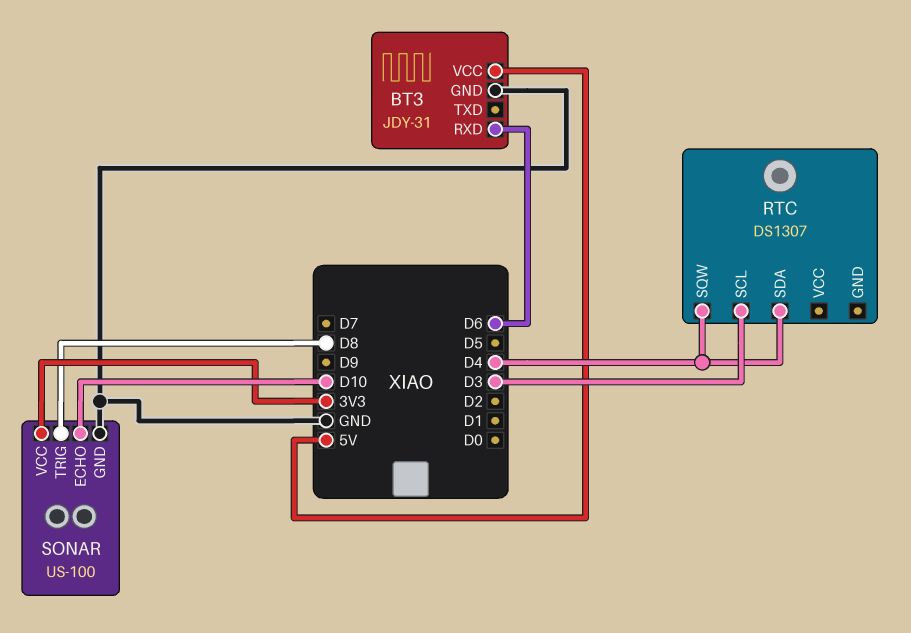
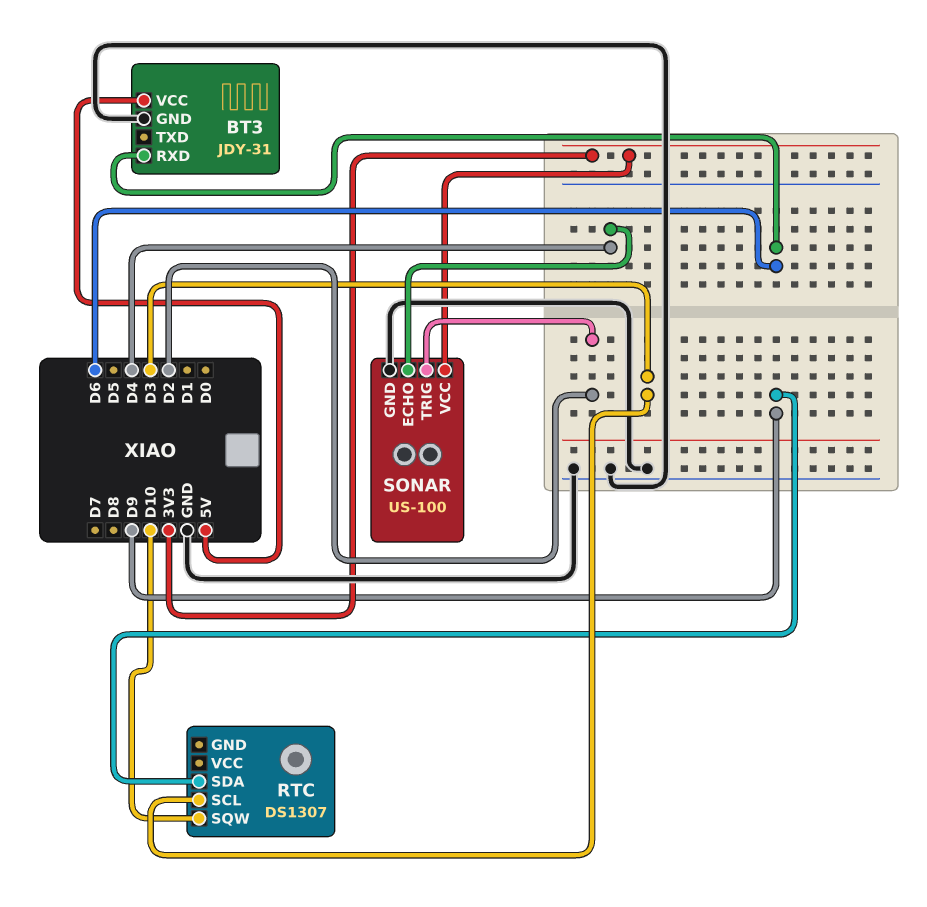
RTC pin SDA: D4 -> D9
RTC pin SQW: D4 -> D10
SONAR pin ECHO: D10 -> D4
SONAR pin TRIG: D8 -> D2

